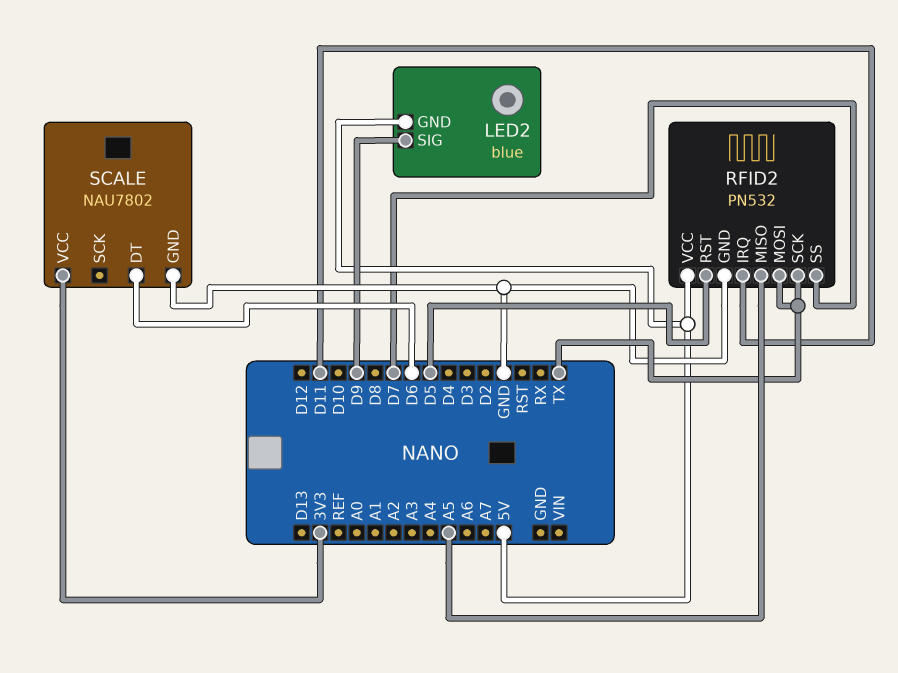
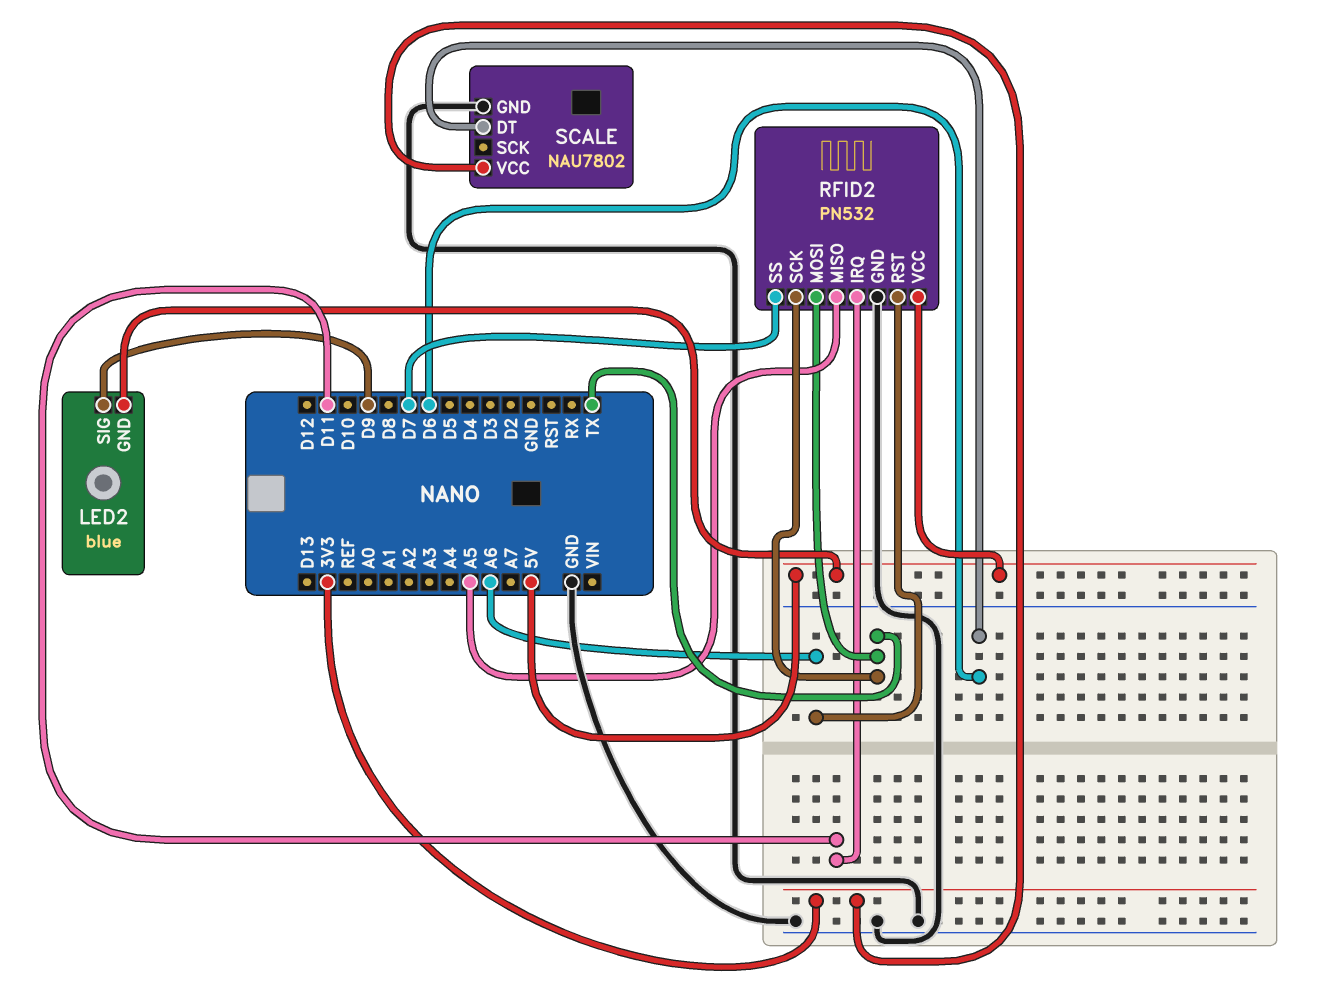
RFID2 pin RST: D5 -> A6

